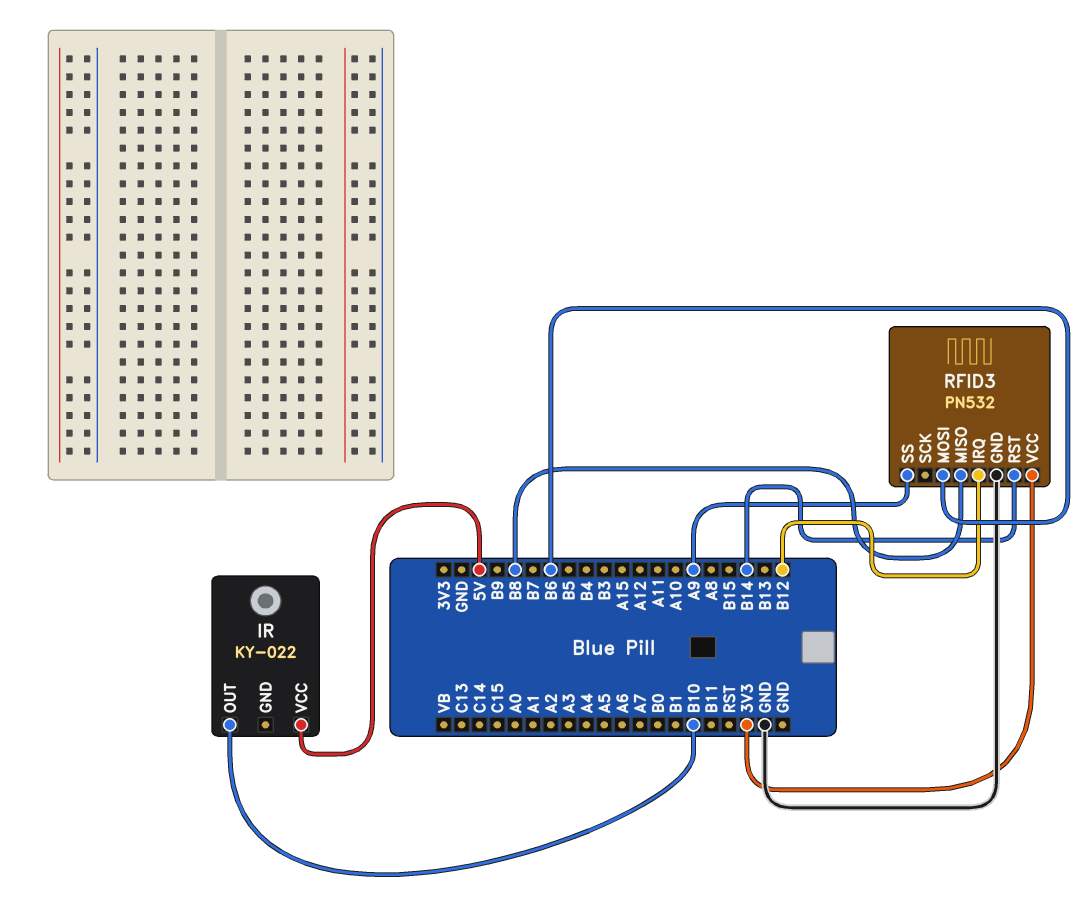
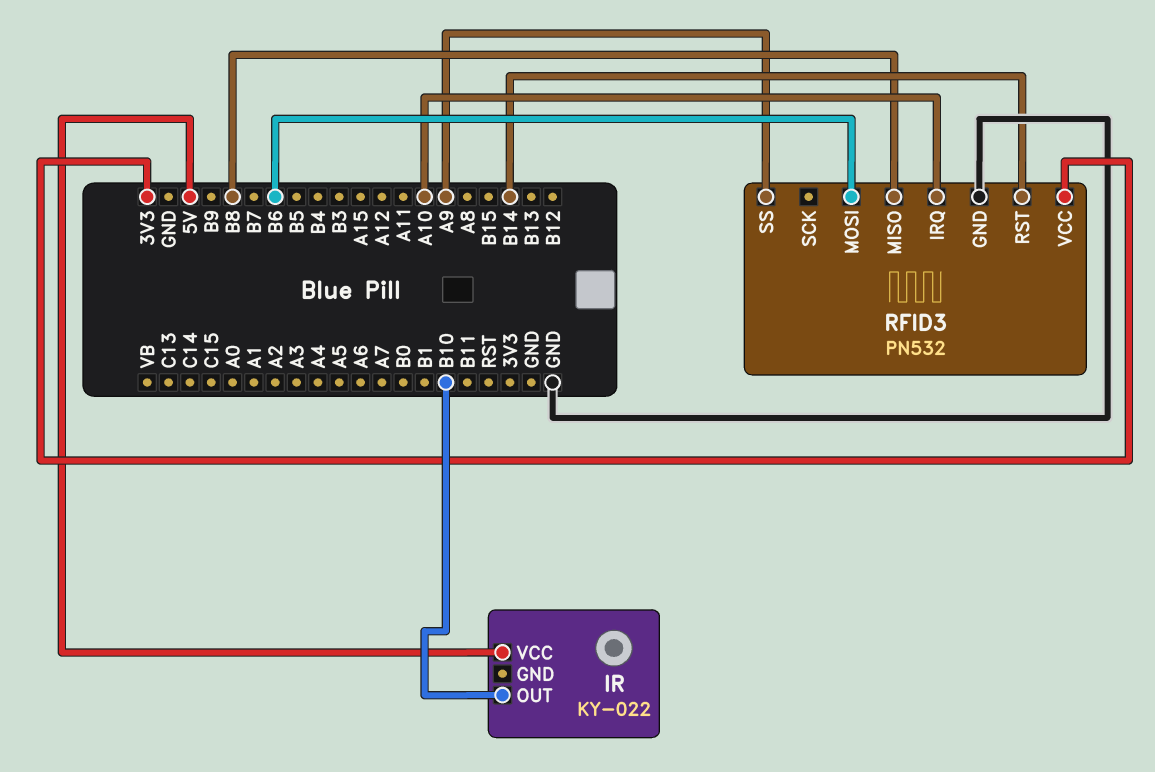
RFID3 pin IRQ: B12 -> A10

